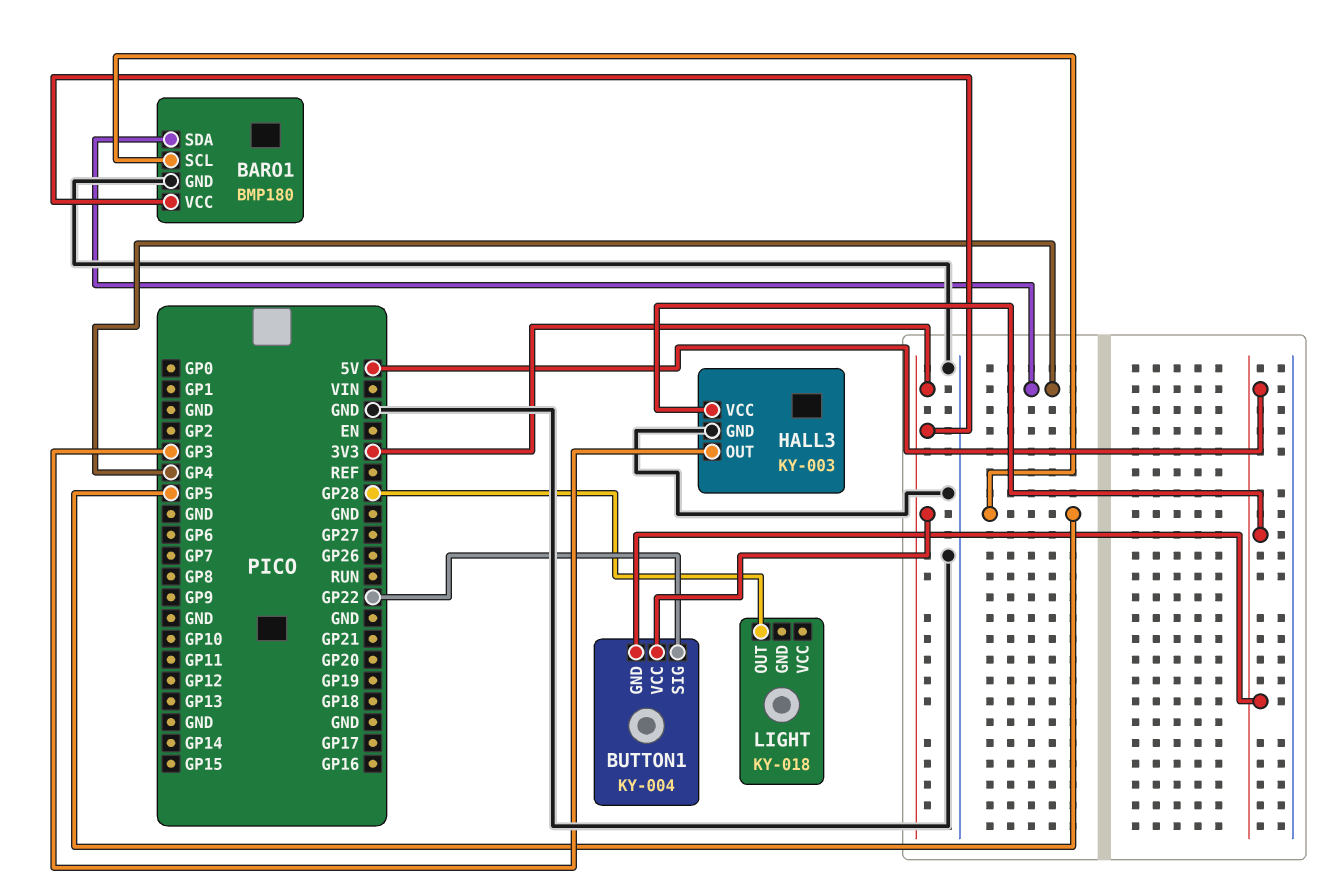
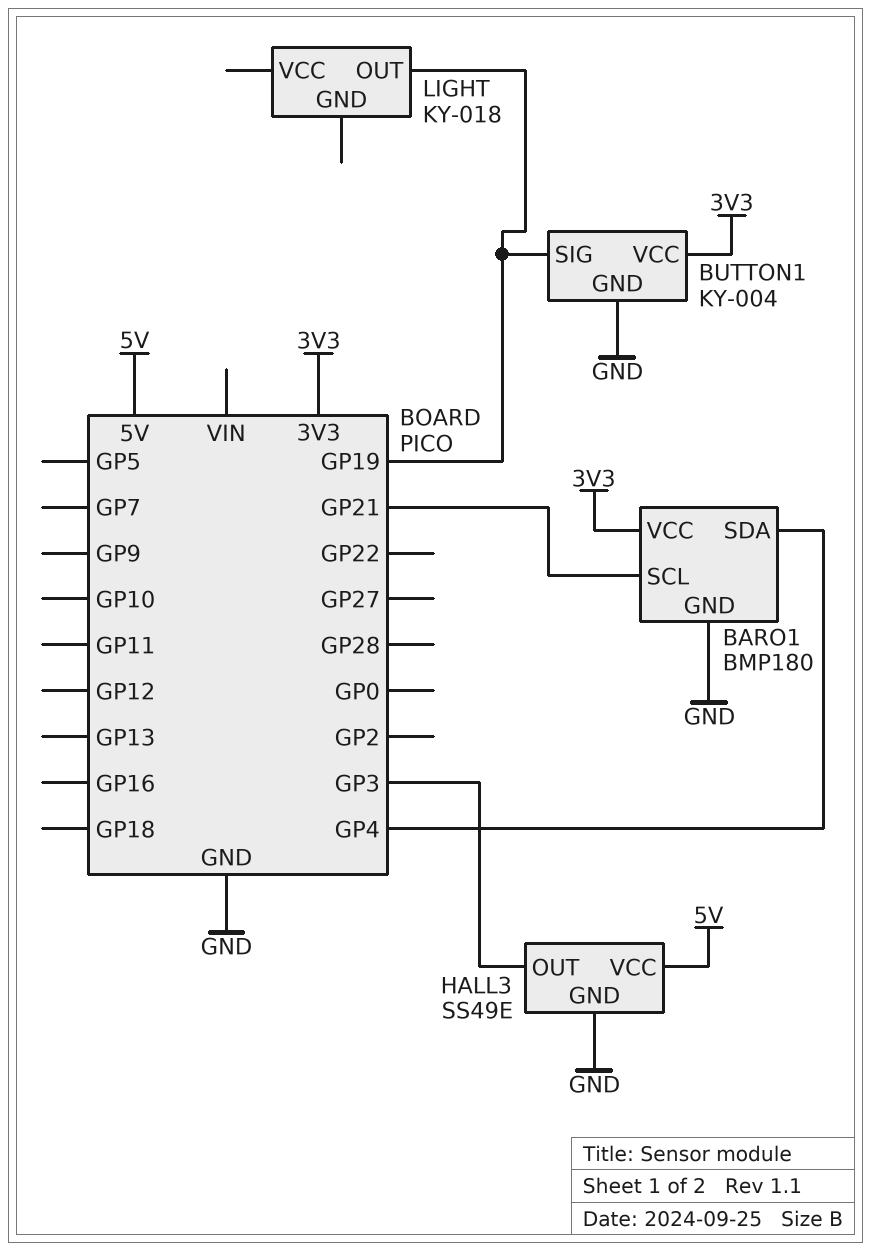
BARO1 pin SCL: GP5 -> GP21
BUTTON1 pin GND: 5V -> GND
BUTTON1 pin SIG: GP22 -> GP19
HALL3: KY-003 -> SS49E
LIGHT pin OUT: GP28 -> GP19

